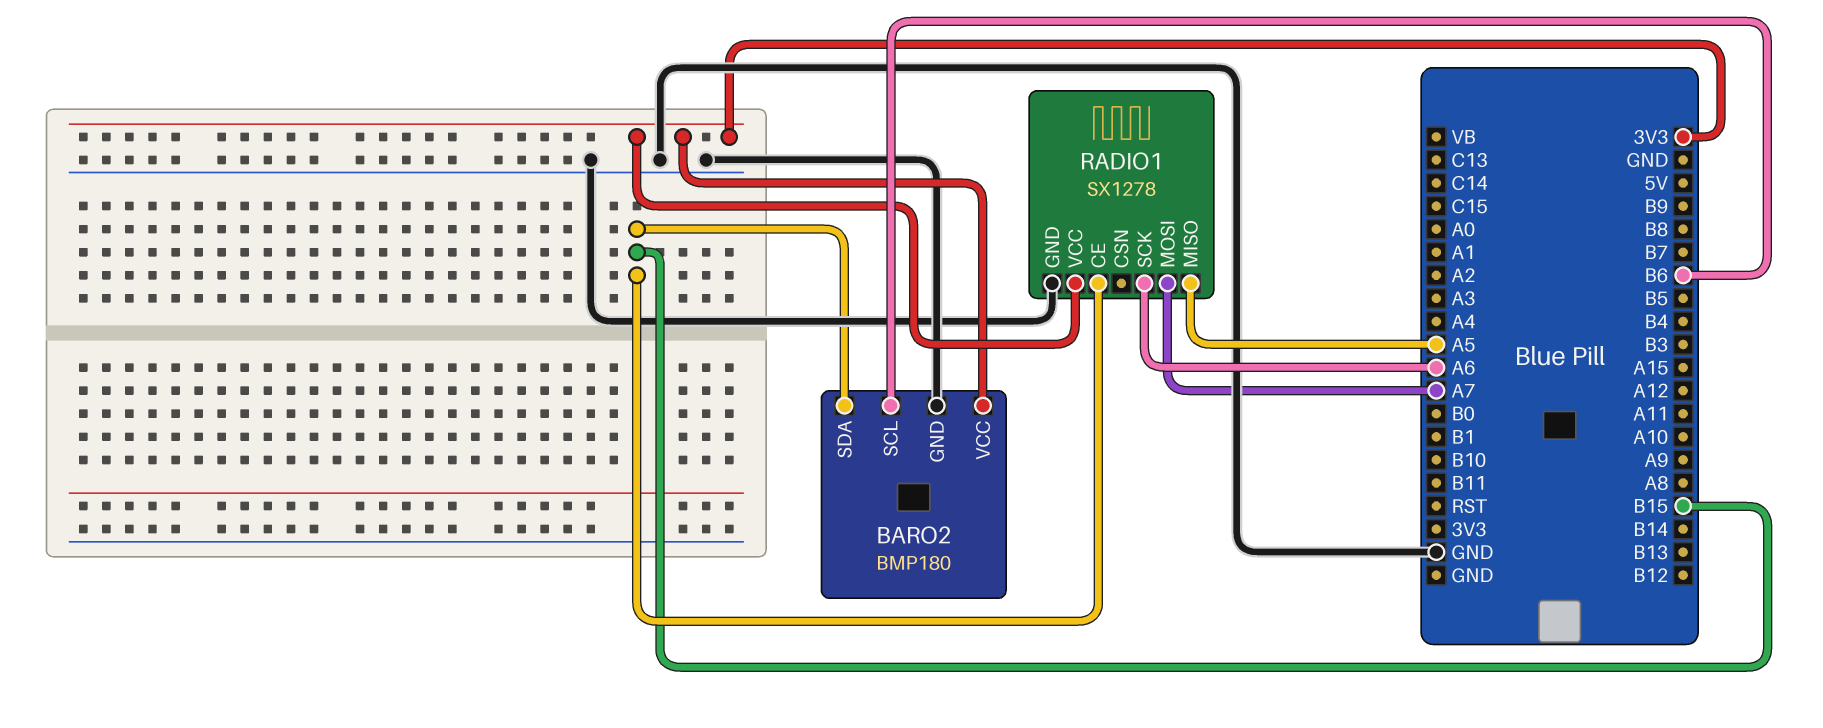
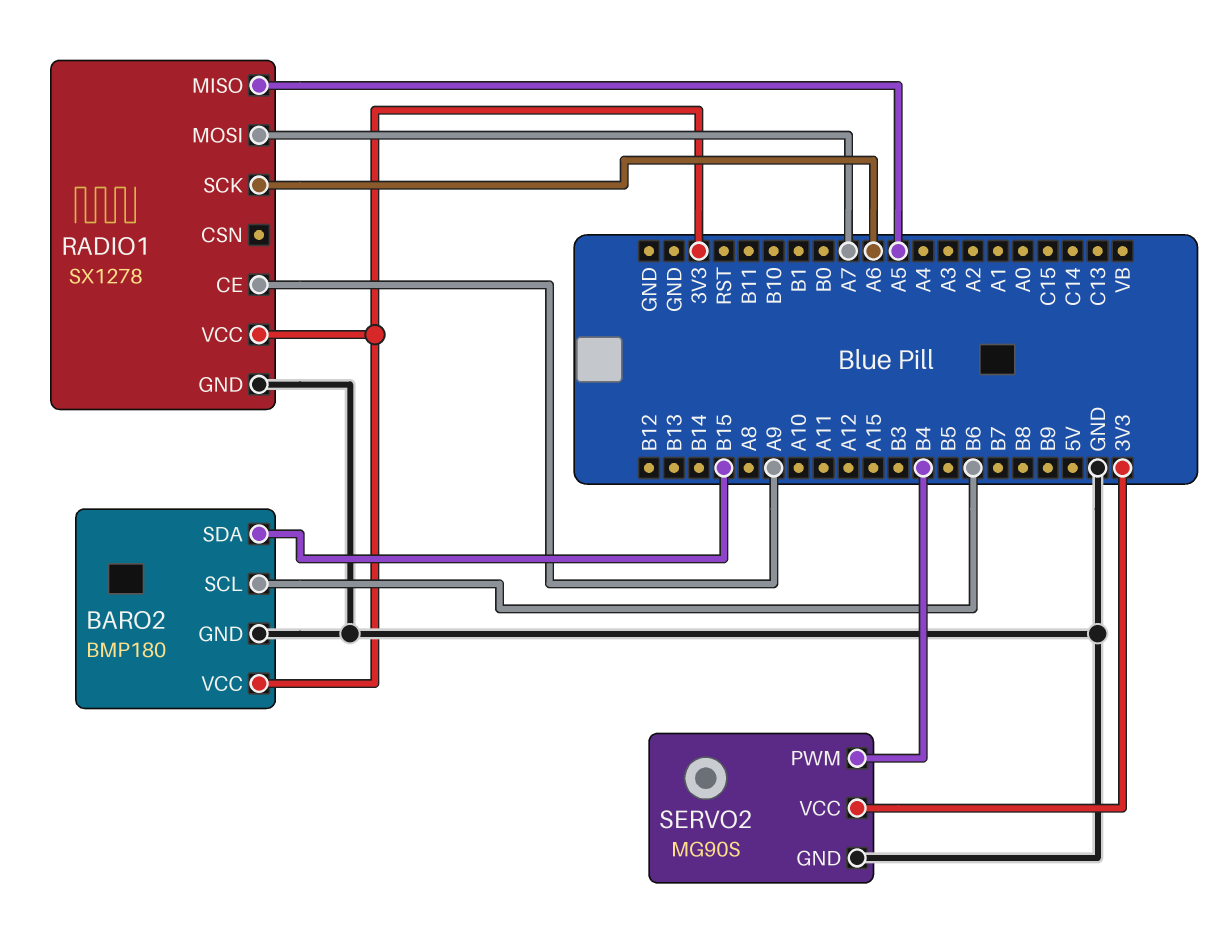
RADIO1 pin CE: B15 -> A9
SERVO2: none -> MG90S
SERVO2 pin GND: none -> GND
SERVO2 pin PWM: none -> B4
SERVO2 pin VCC: none -> 3V3

